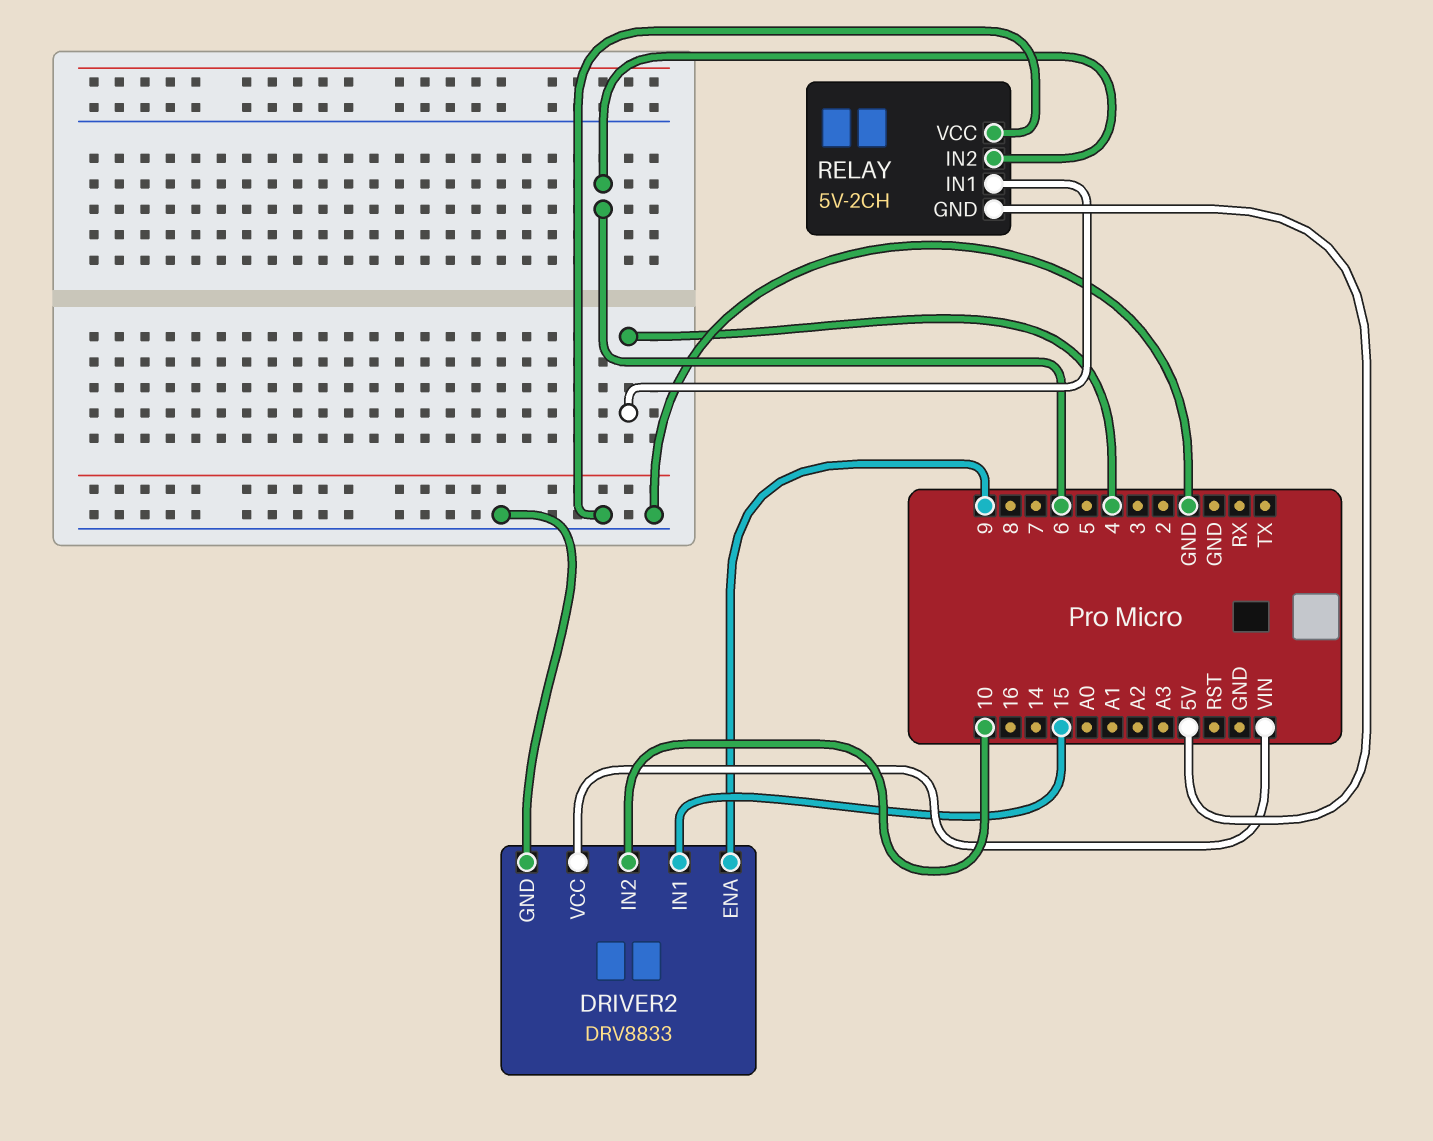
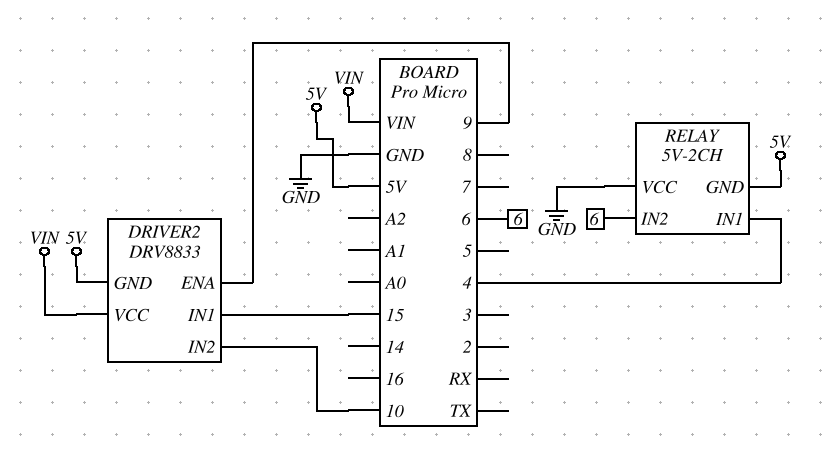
DRIVER2 pin GND: GND -> 5V

